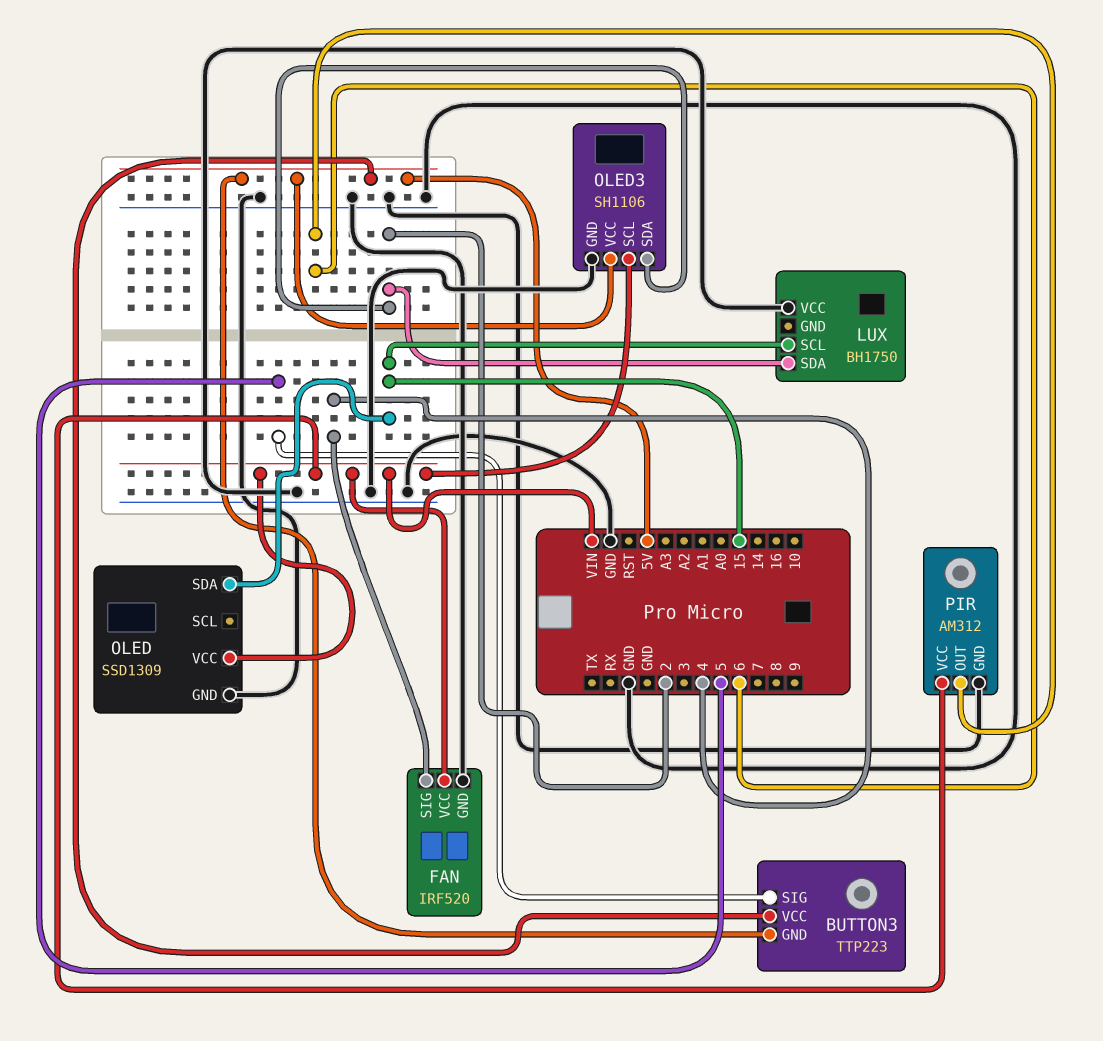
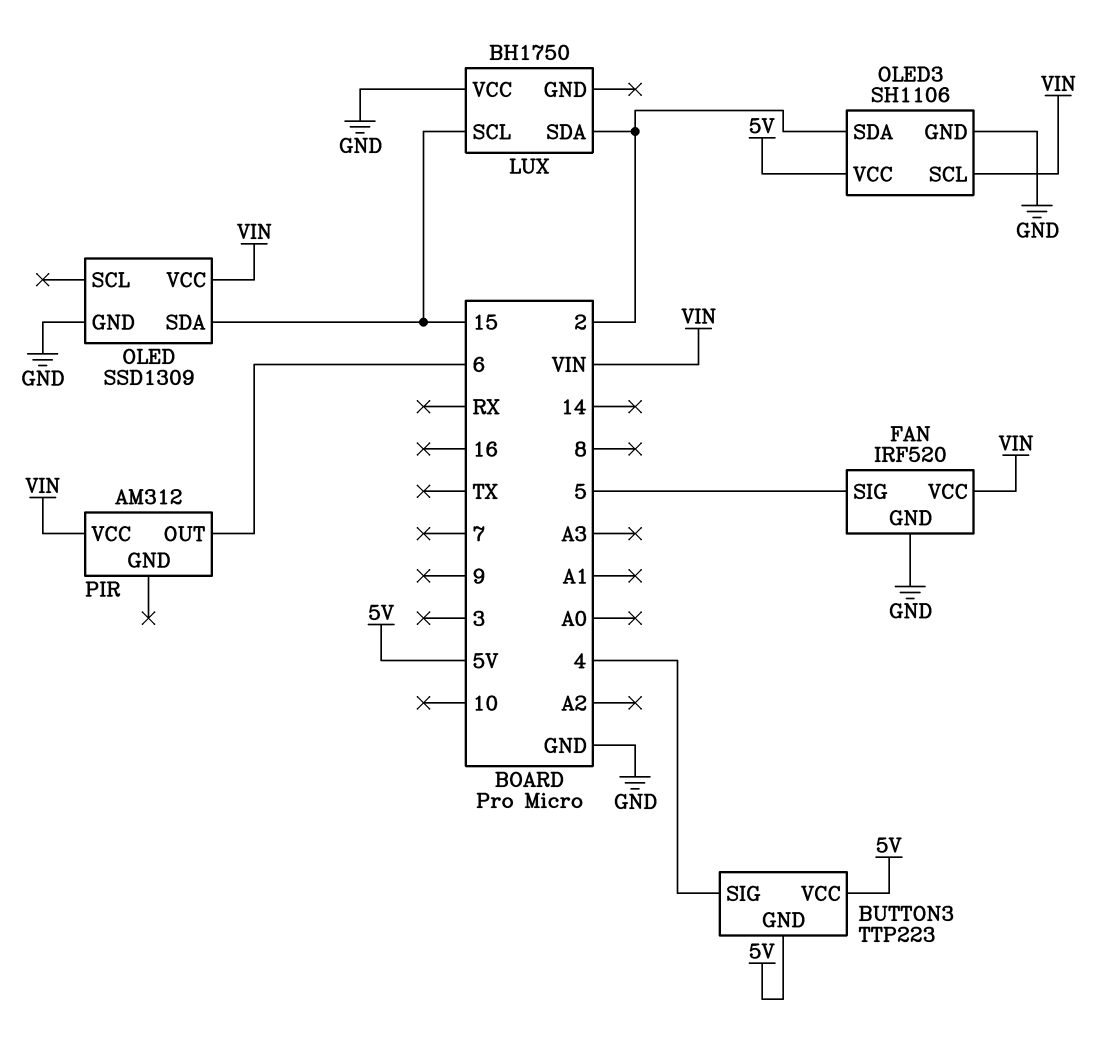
BUTTON3 pin SIG: 5 -> 4
FAN pin SIG: 4 -> 5
PIR pin GND: GND -> none

